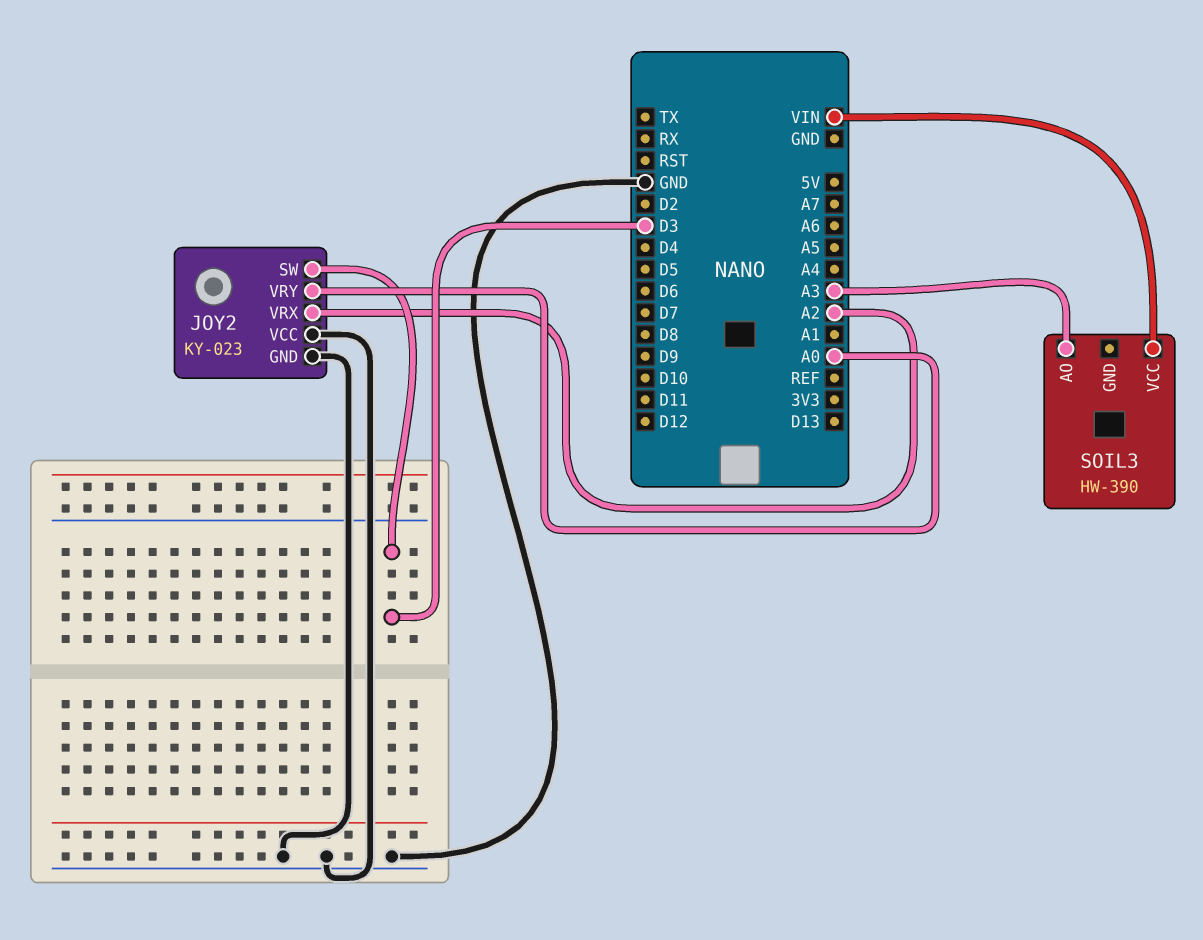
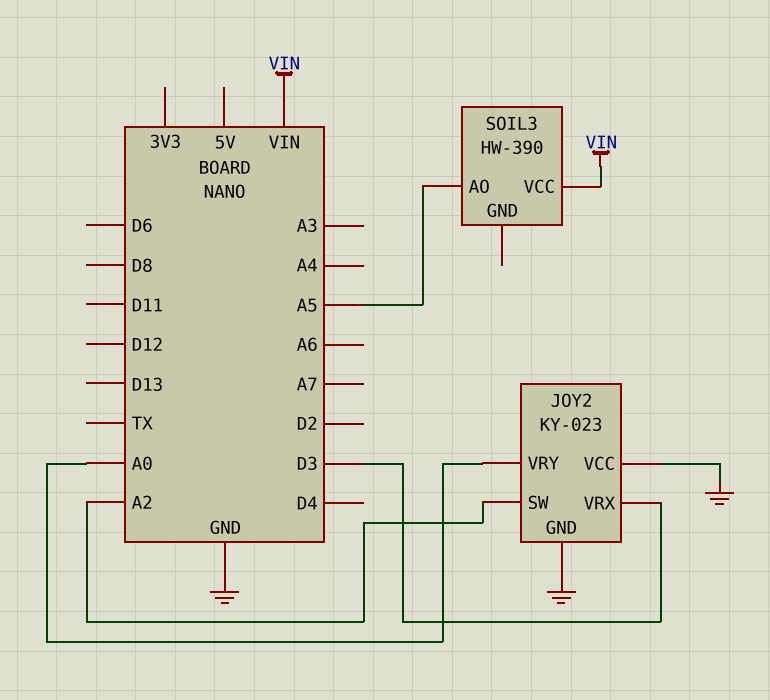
JOY2 pin SW: D3 -> A2
JOY2 pin VRX: A2 -> D3
SOIL3 pin AO: A3 -> A5

